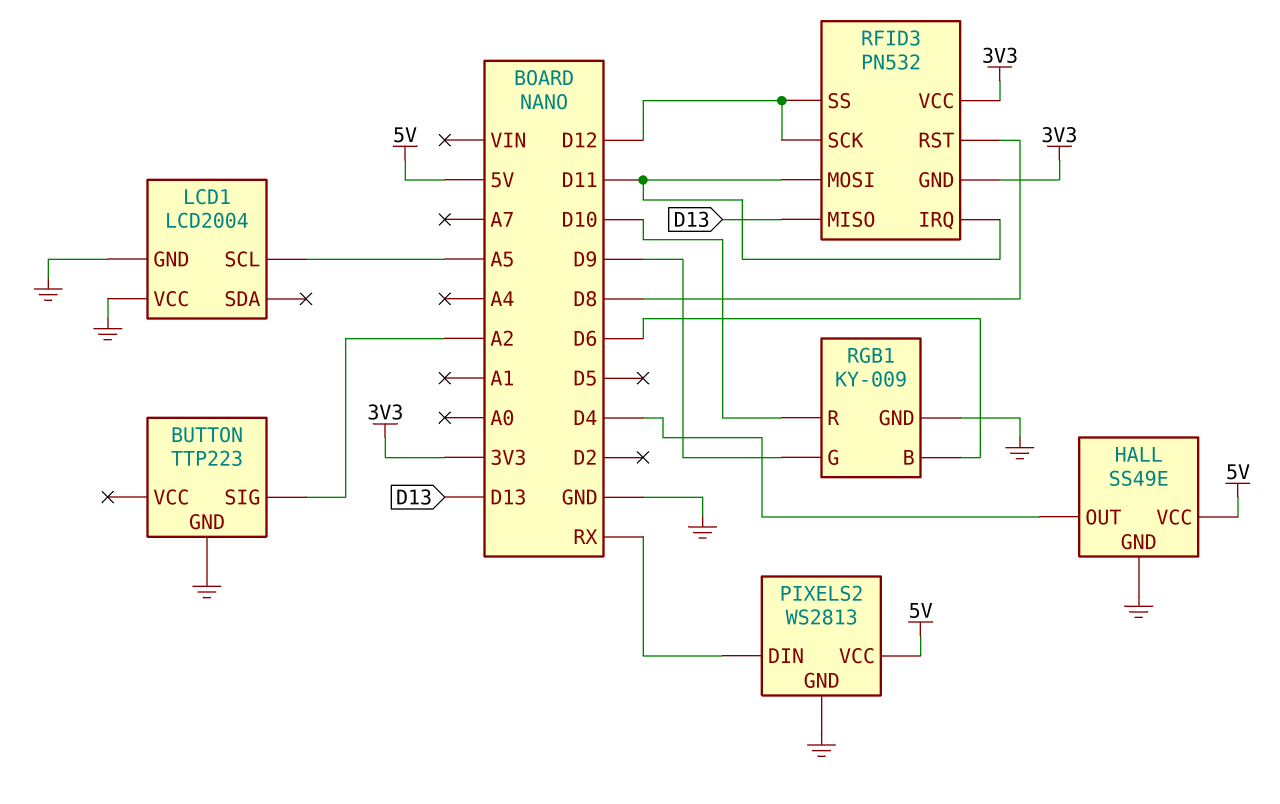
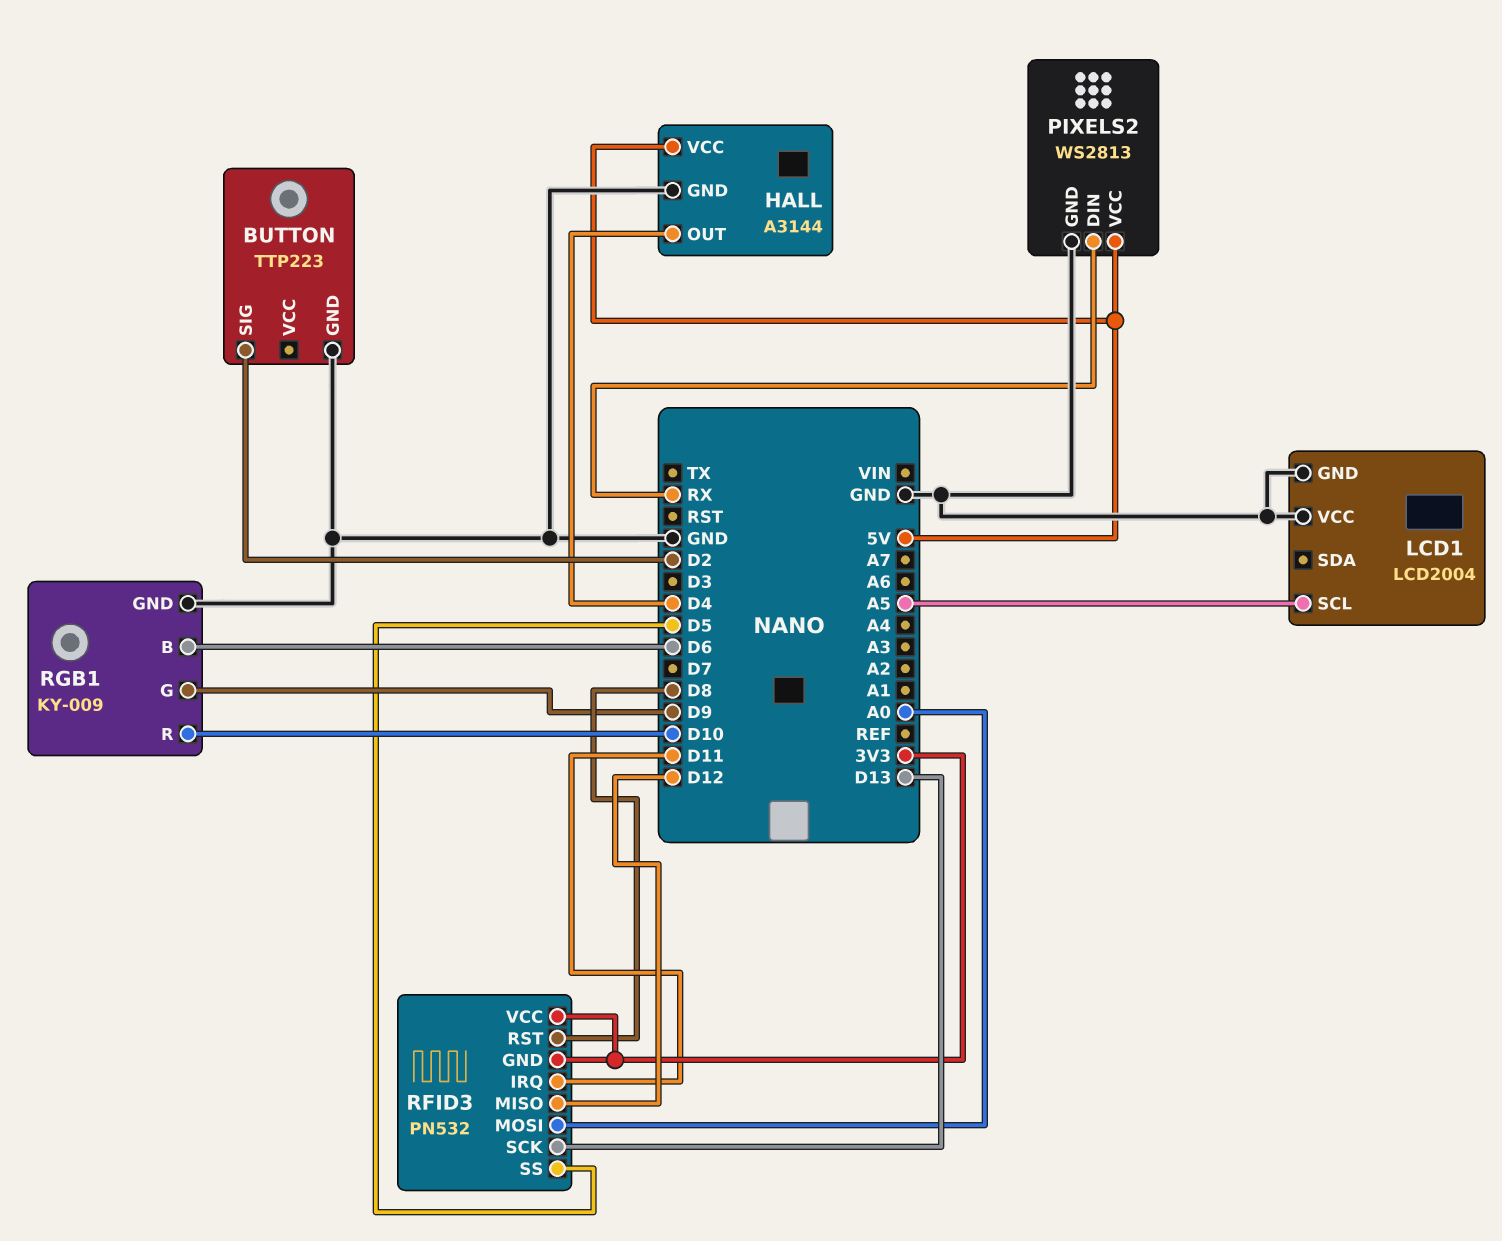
BUTTON pin SIG: A2 -> D2
HALL: SS49E -> A3144
RFID3 pin MISO: D13 -> D12
RFID3 pin MOSI: D11 -> A0
RFID3 pin SCK: D12 -> D13
RFID3 pin SS: D12 -> D5

